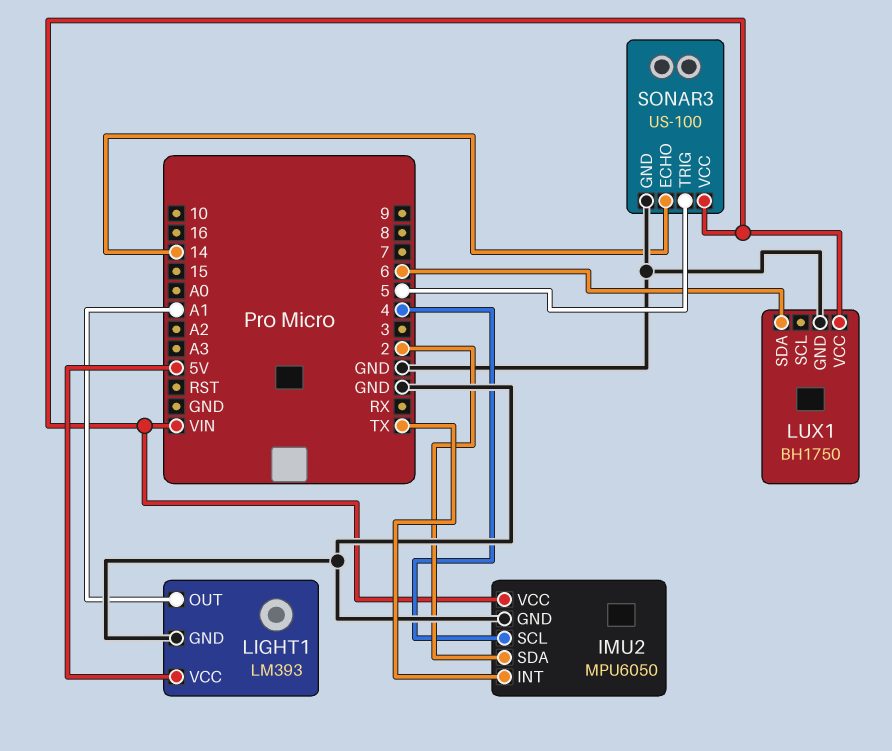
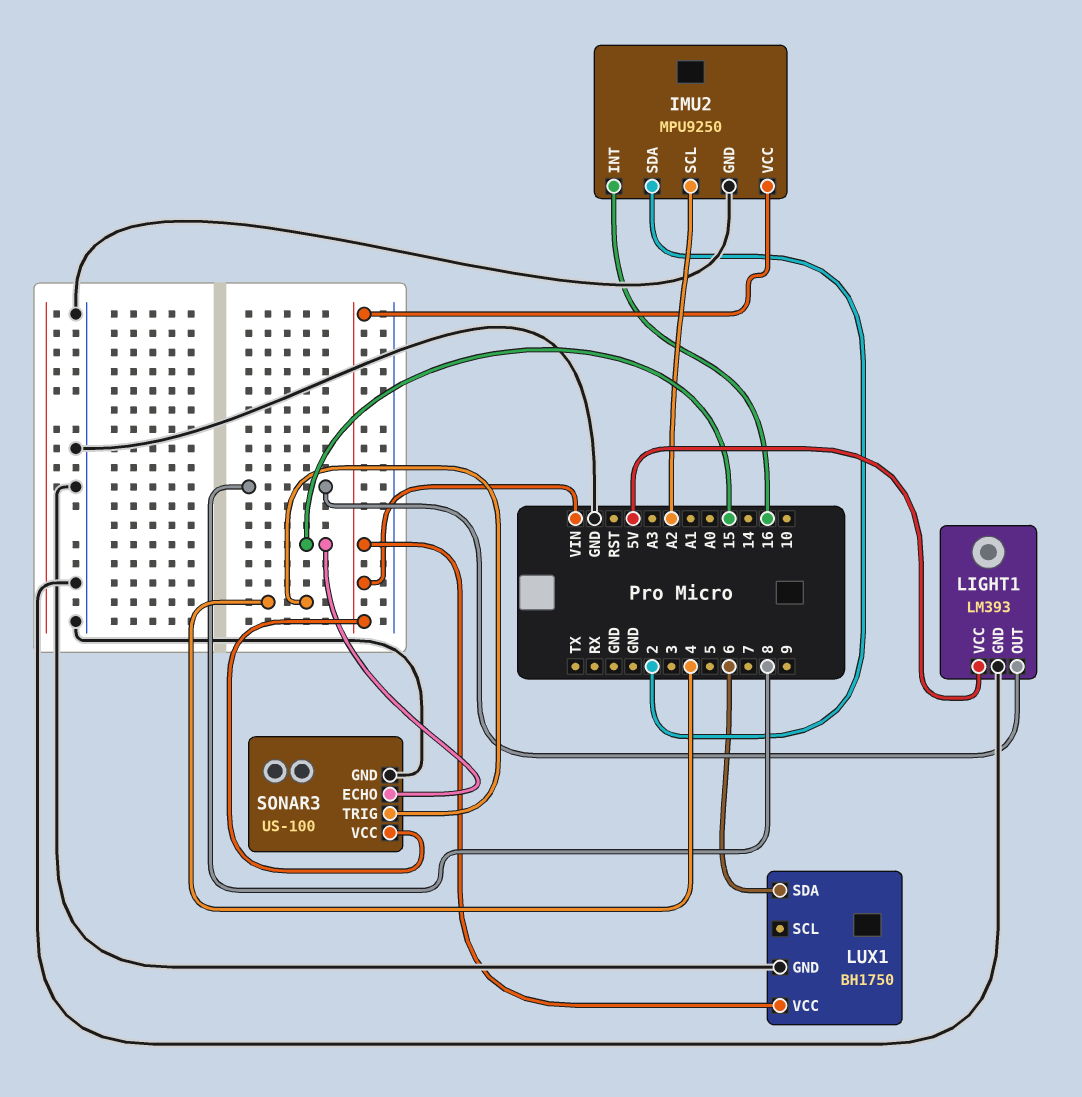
IMU2: MPU6050 -> MPU9250
IMU2 pin INT: TX -> 16
IMU2 pin SCL: 4 -> A2
LIGHT1 pin OUT: A1 -> 8
SONAR3 pin ECHO: 14 -> 15
SONAR3 pin TRIG: 5 -> 4

